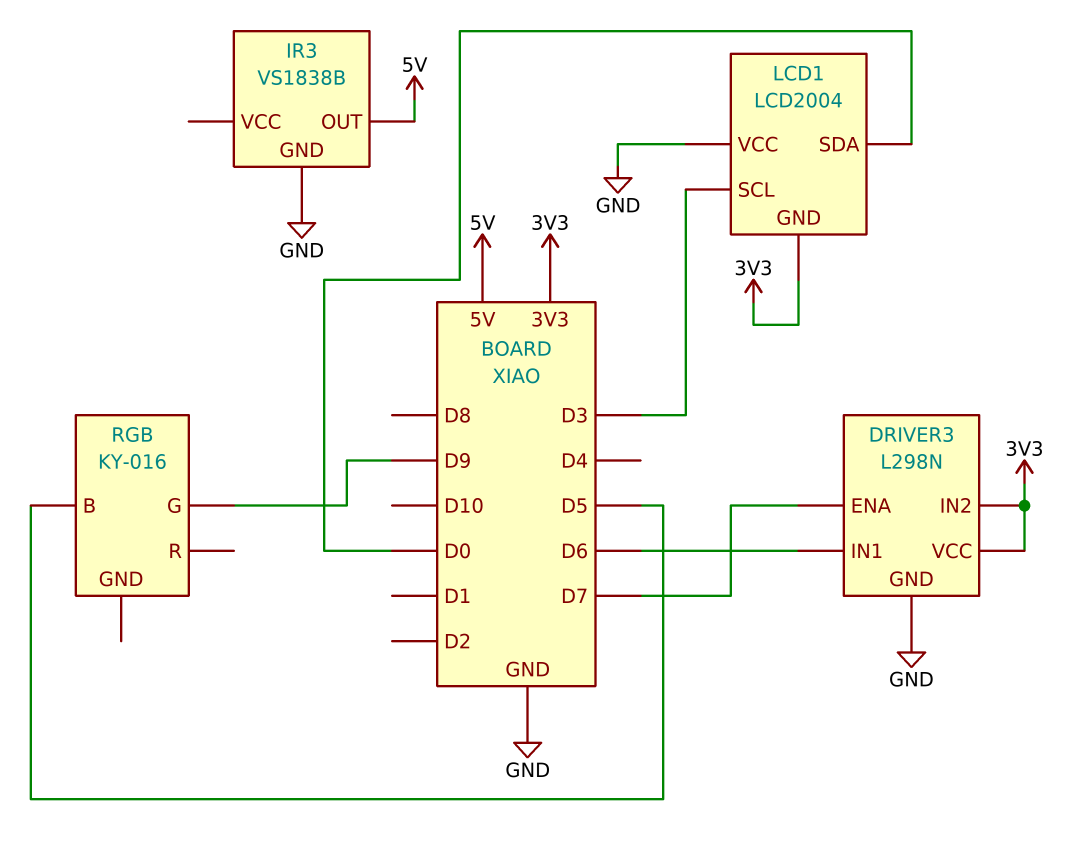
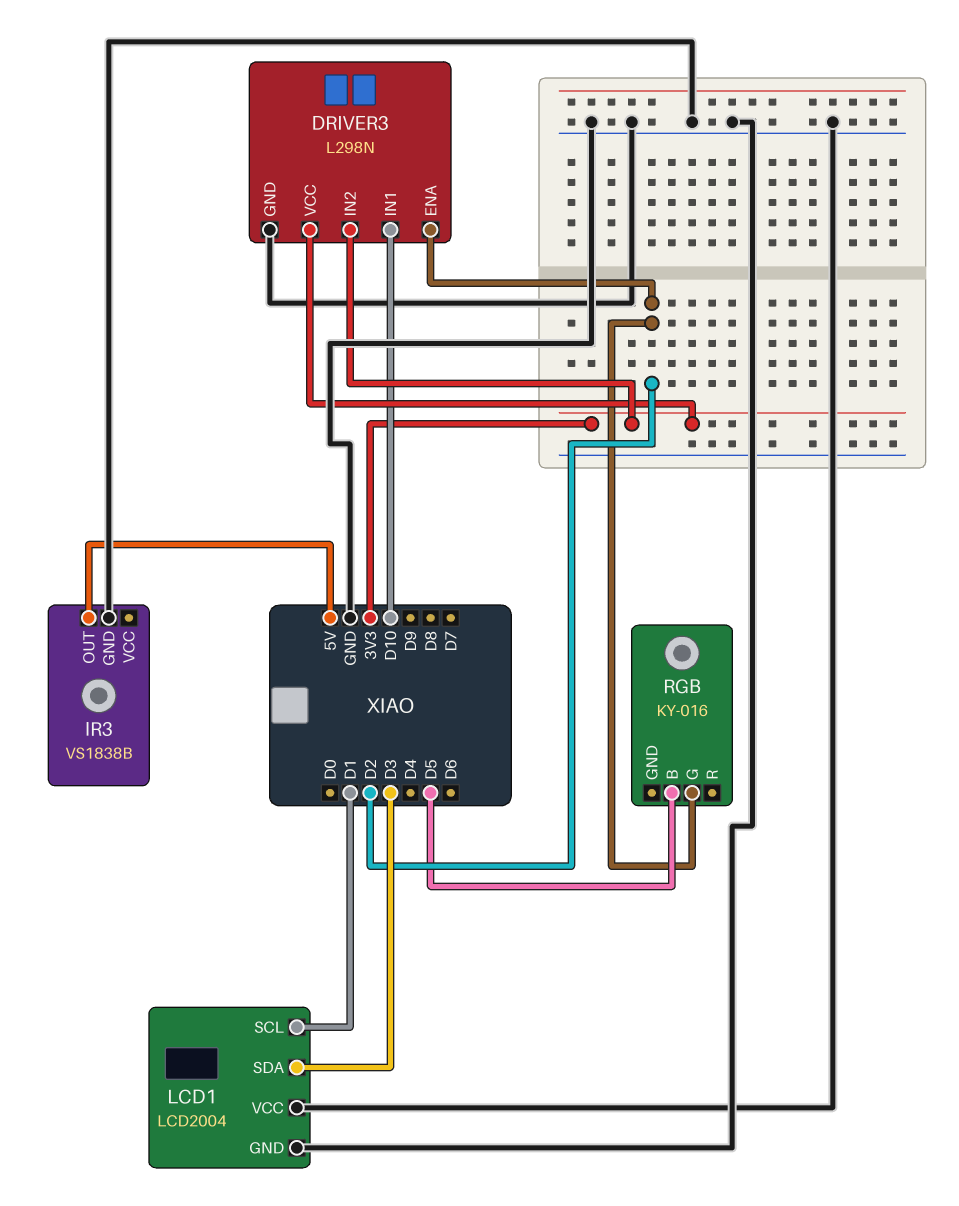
DRIVER3 pin ENA: D7 -> D2
DRIVER3 pin IN1: D6 -> D10
LCD1 pin GND: 3V3 -> GND
LCD1 pin SCL: D3 -> D1
LCD1 pin SDA: D0 -> D3
RGB pin G: D9 -> D2

